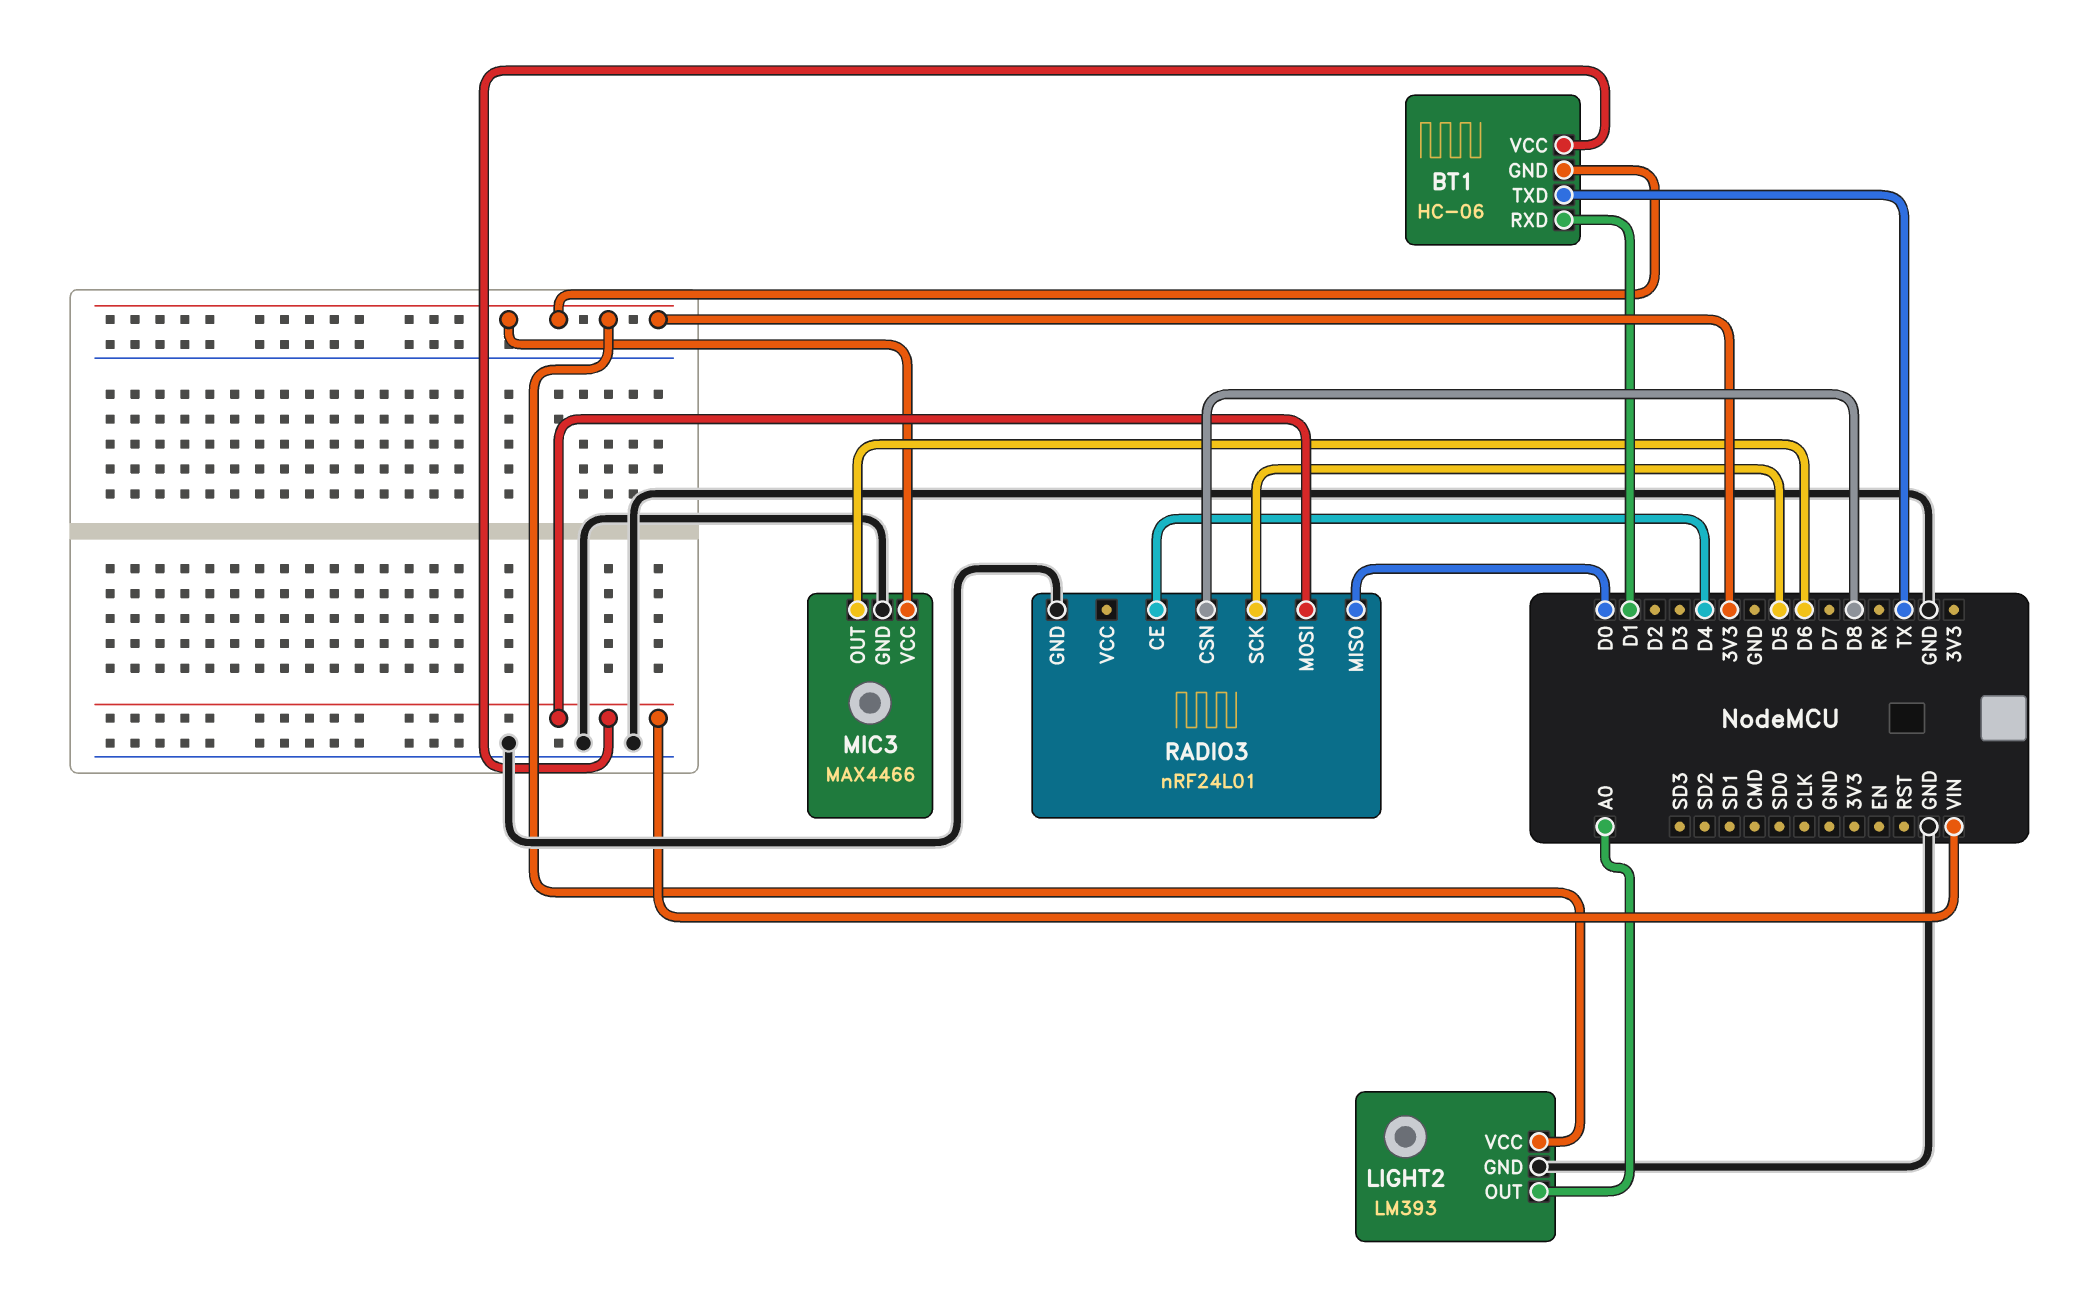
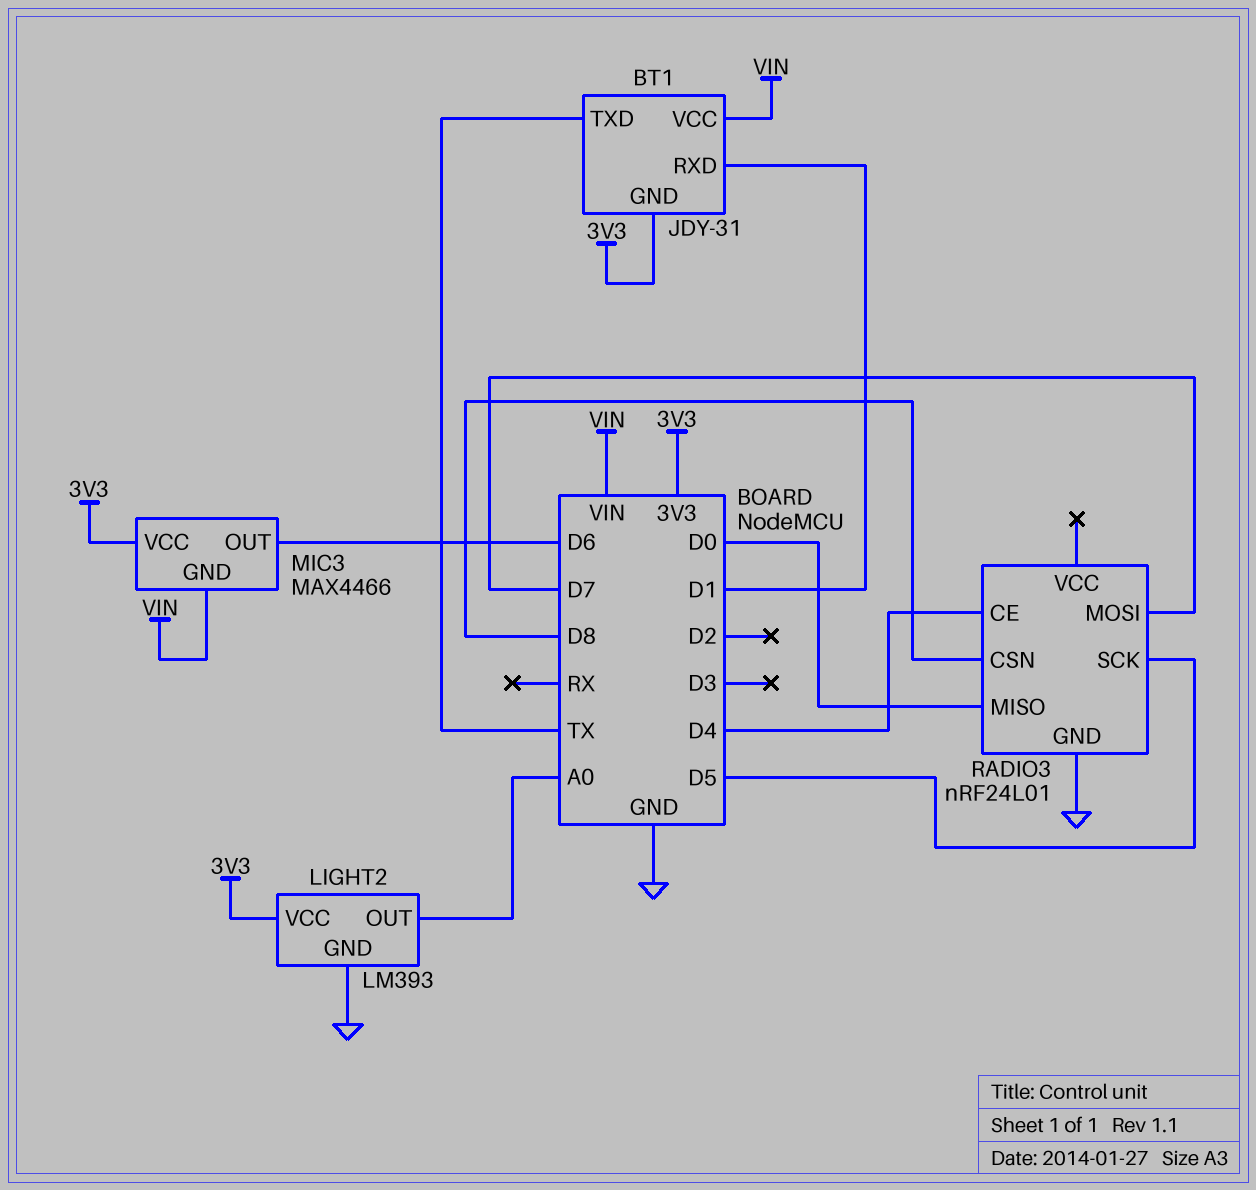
BT1: HC-06 -> JDY-31
MIC3 pin GND: GND -> VIN
RADIO3 pin MOSI: VIN -> D7

